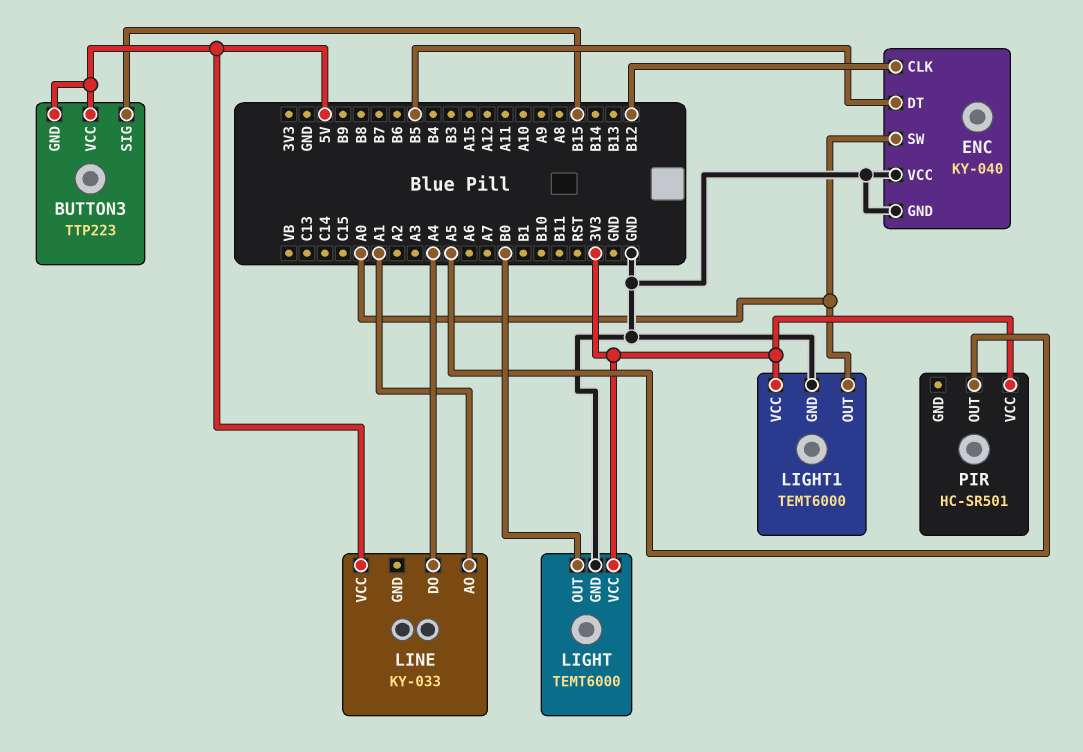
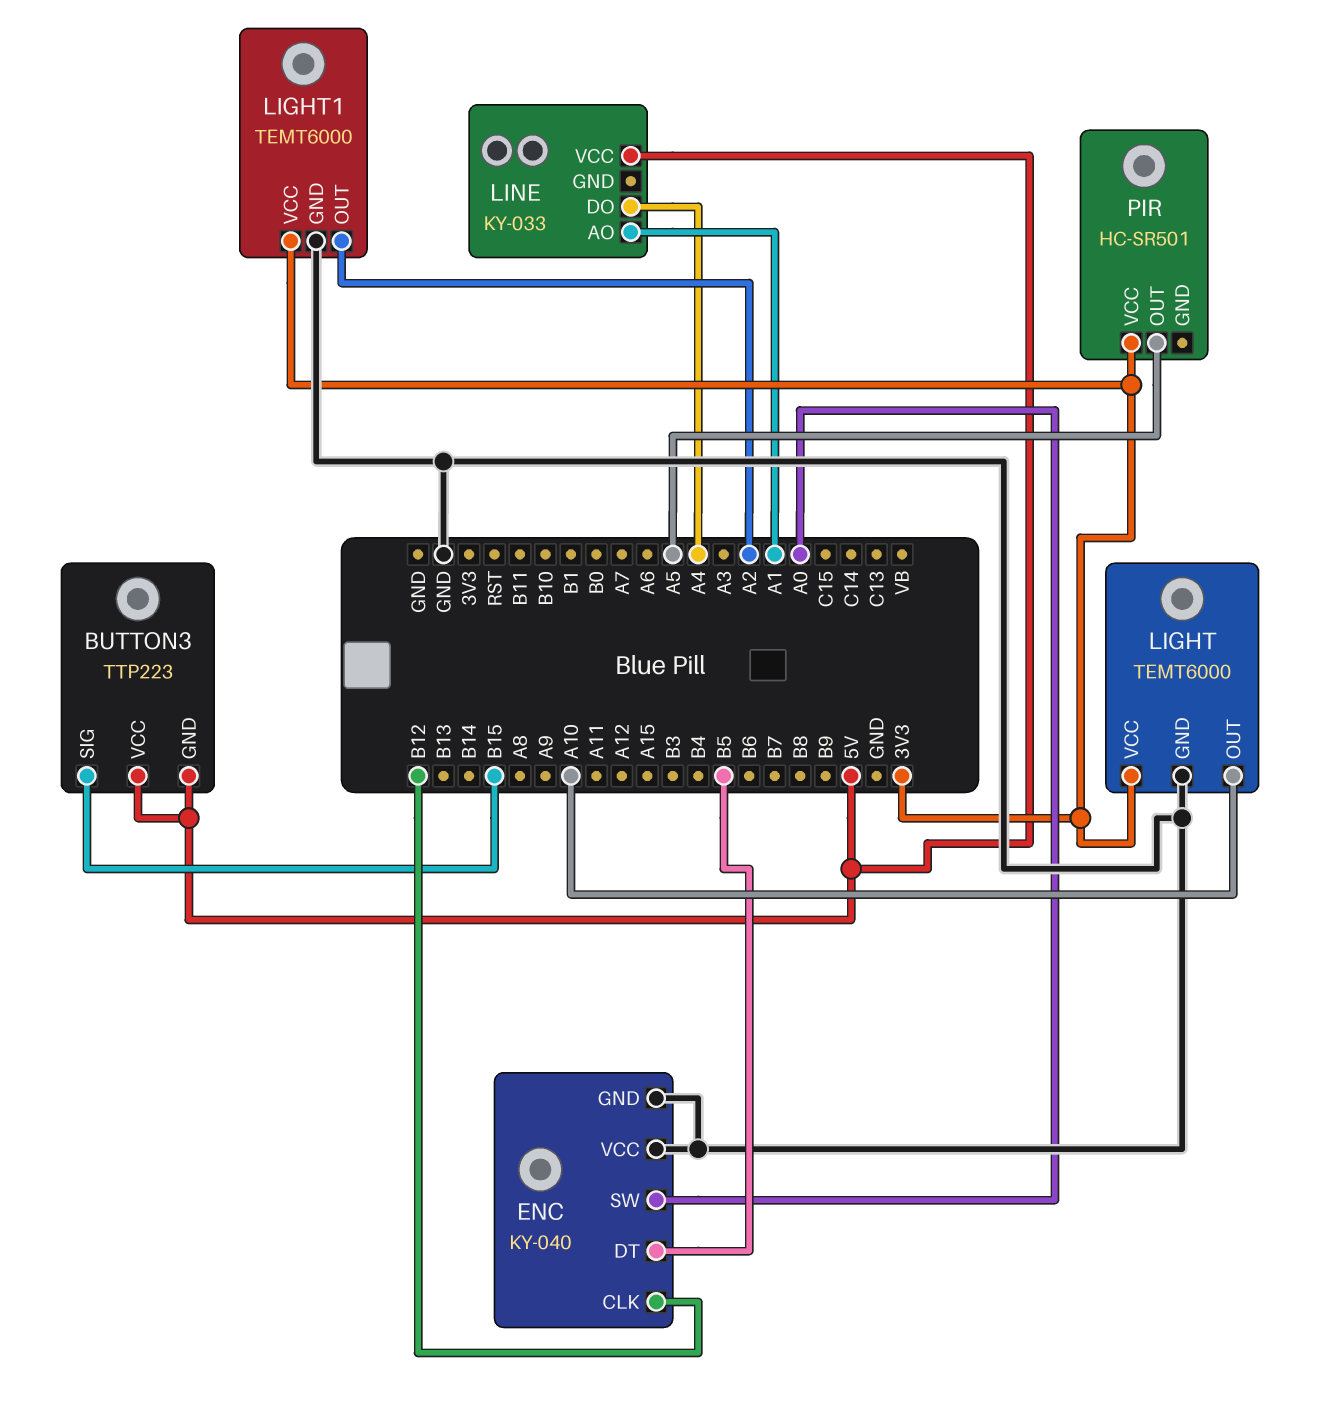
LIGHT pin OUT: B0 -> A10
LIGHT1 pin OUT: A0 -> A2

